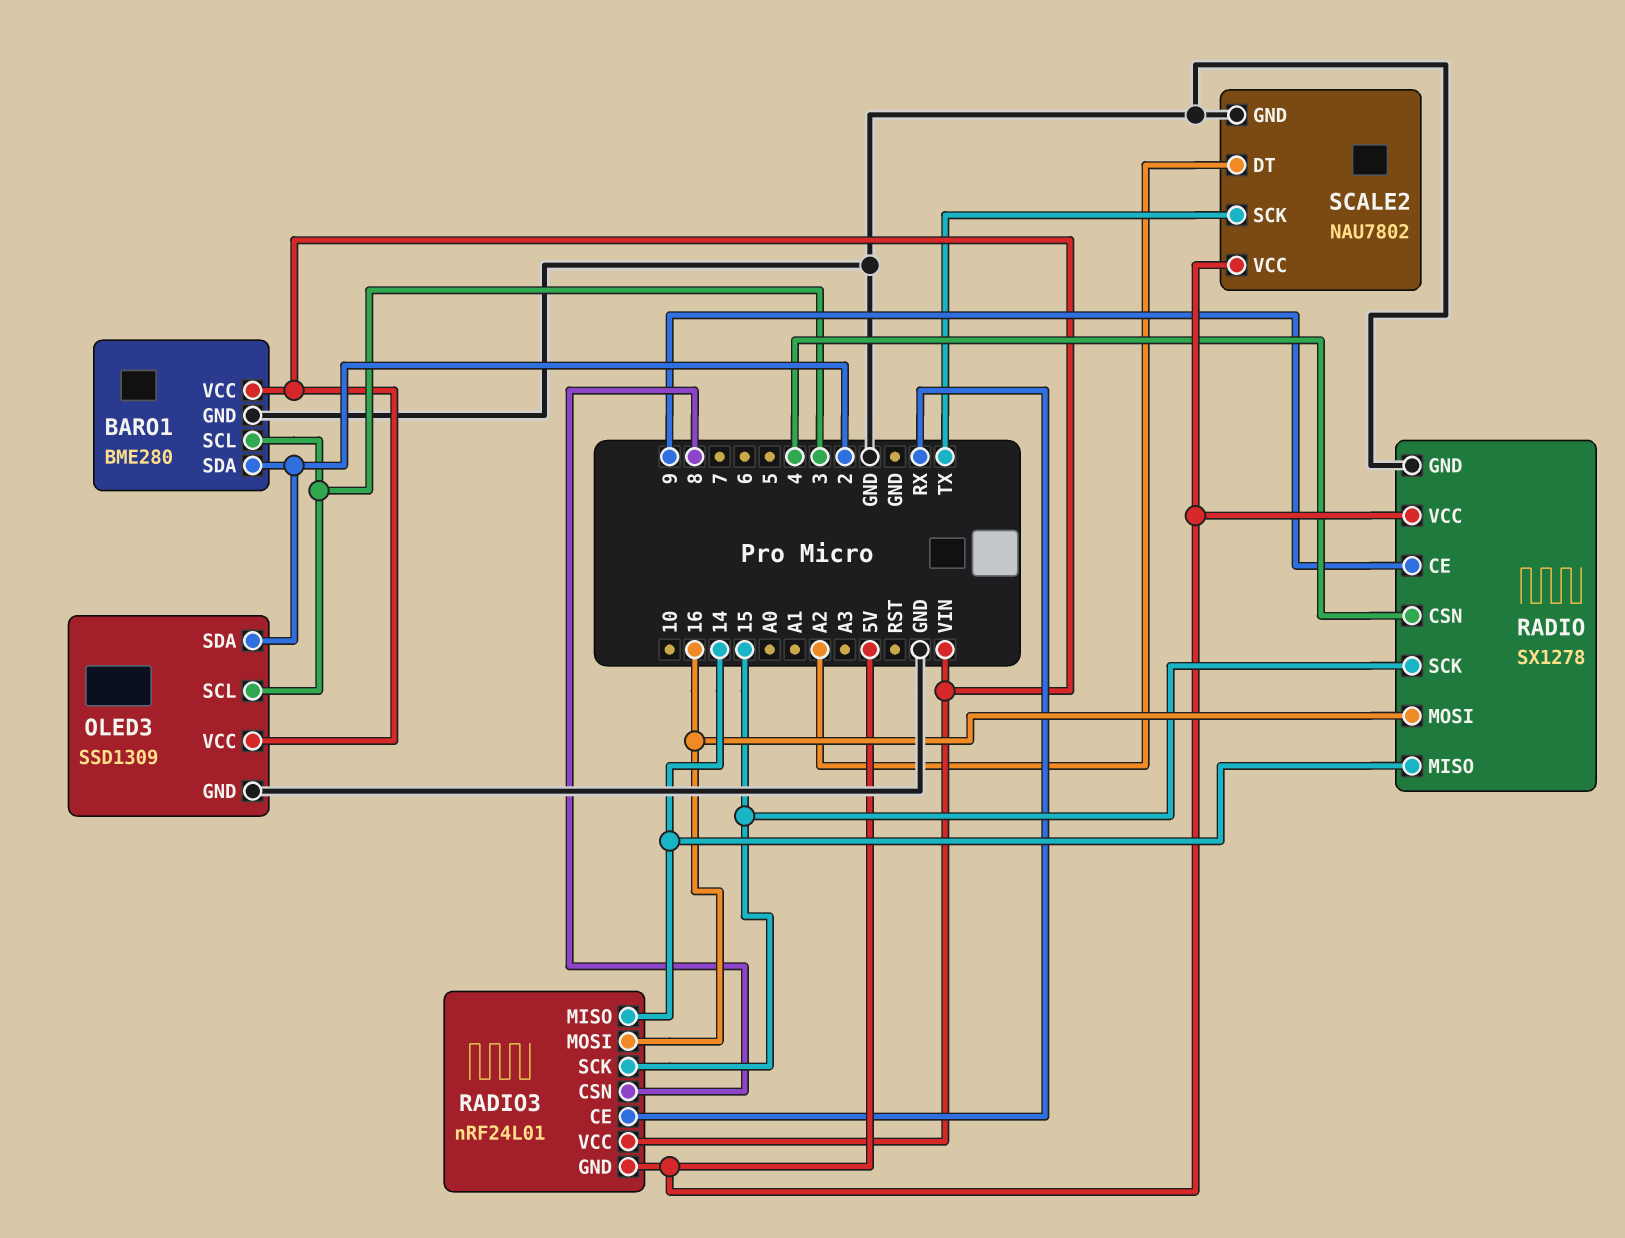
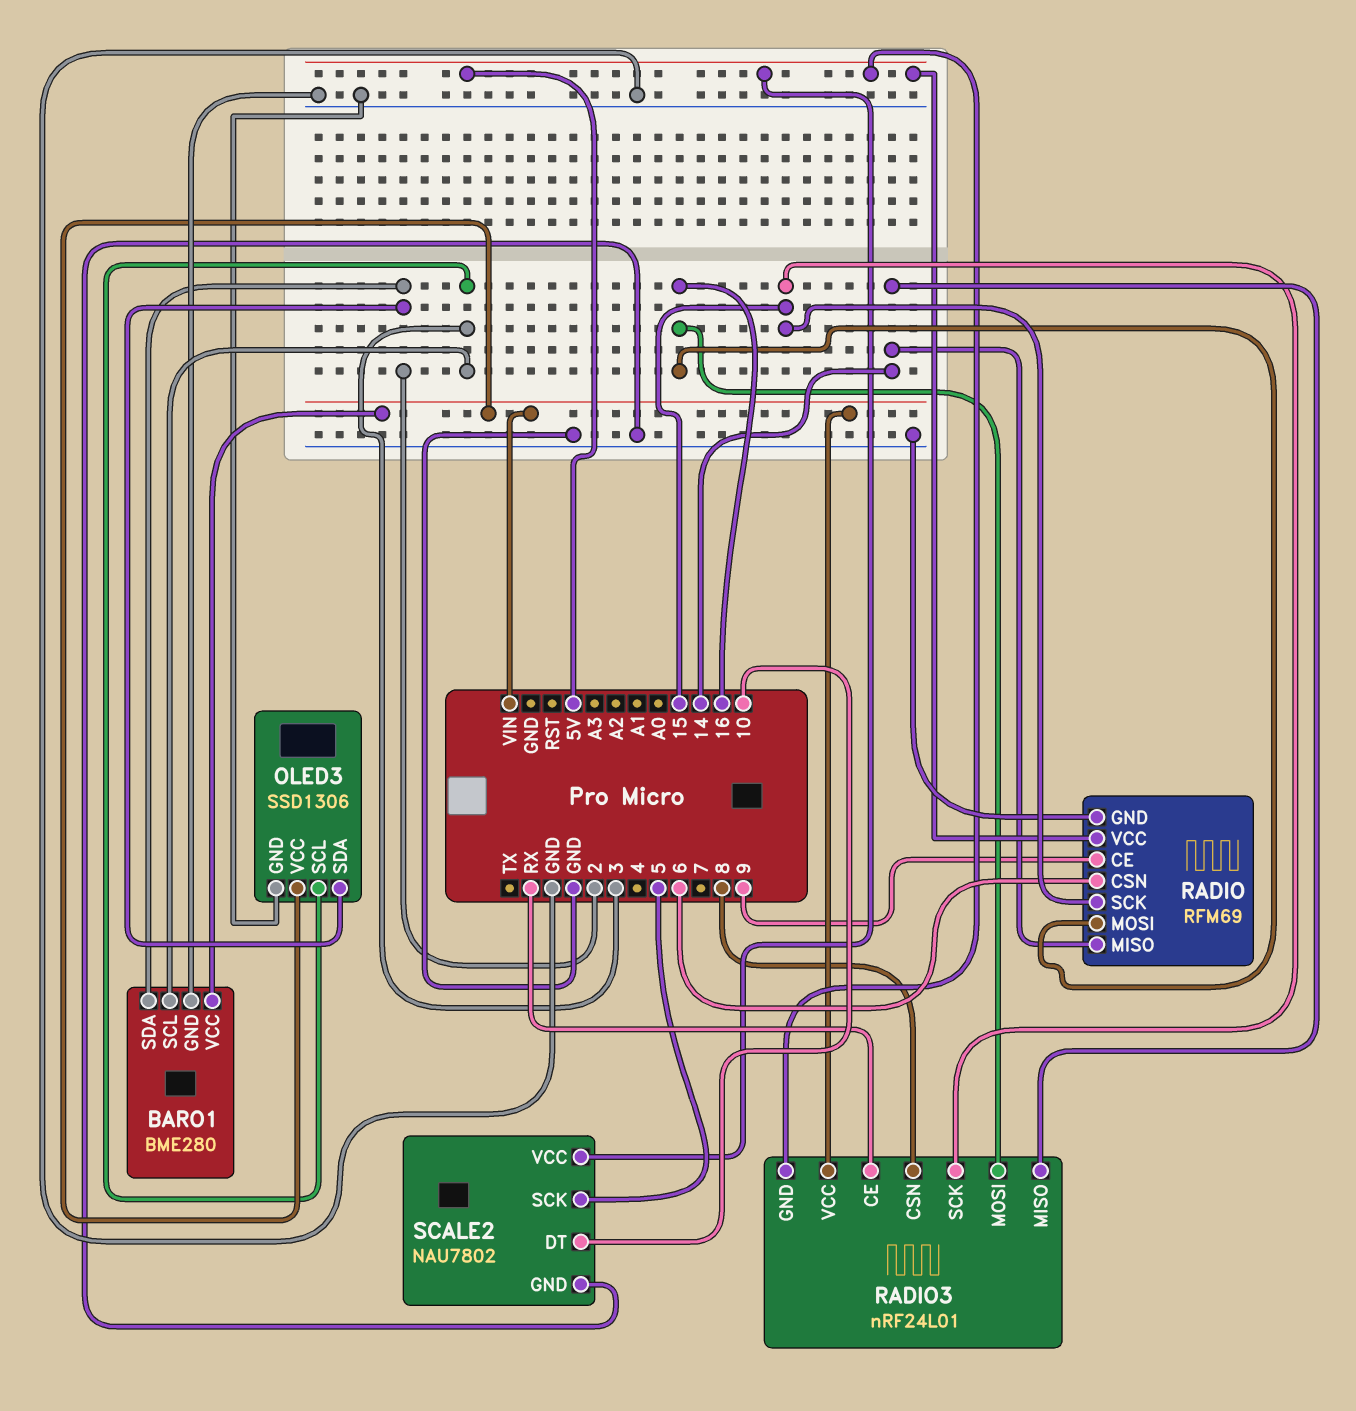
OLED3: SSD1309 -> SSD1306
RADIO: SX1278 -> RFM69
RADIO pin CSN: 4 -> 6
SCALE2 pin DT: A2 -> 10
SCALE2 pin SCK: TX -> 5

